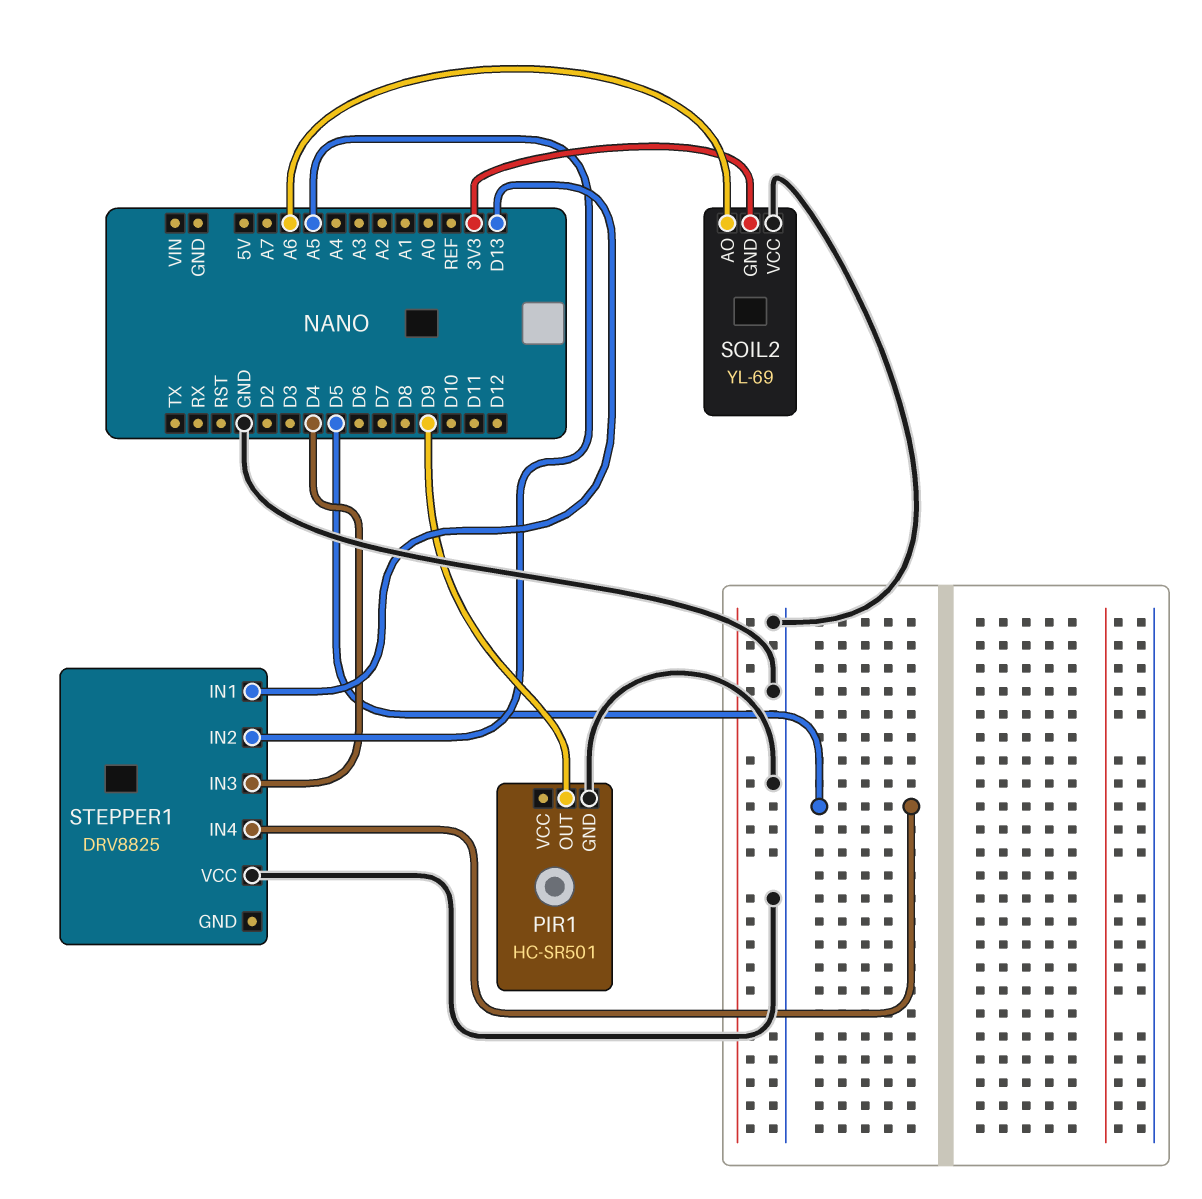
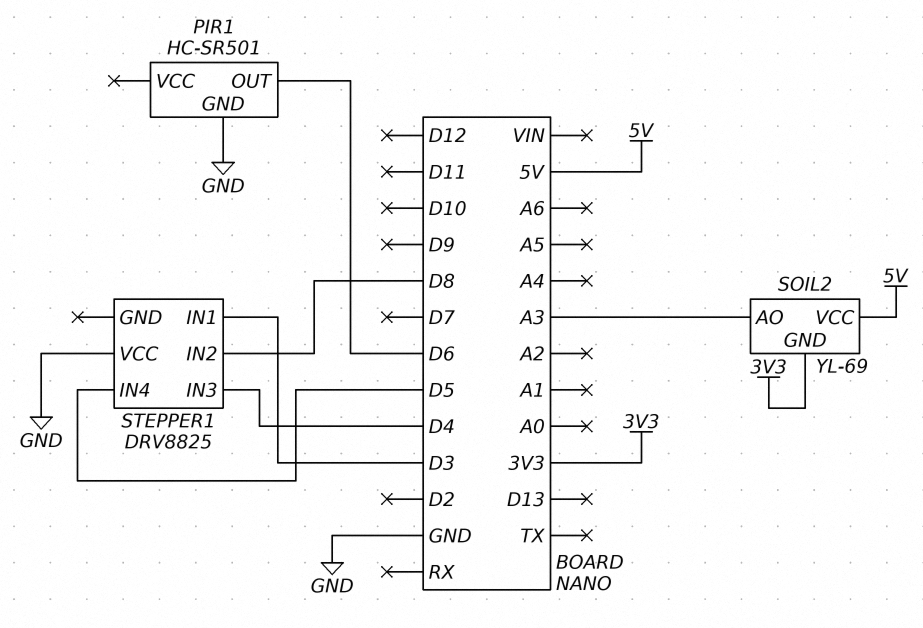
PIR1 pin OUT: D9 -> D6
SOIL2 pin AO: A6 -> A3
SOIL2 pin VCC: GND -> 5V
STEPPER1 pin IN1: D13 -> D3
STEPPER1 pin IN2: A5 -> D8

